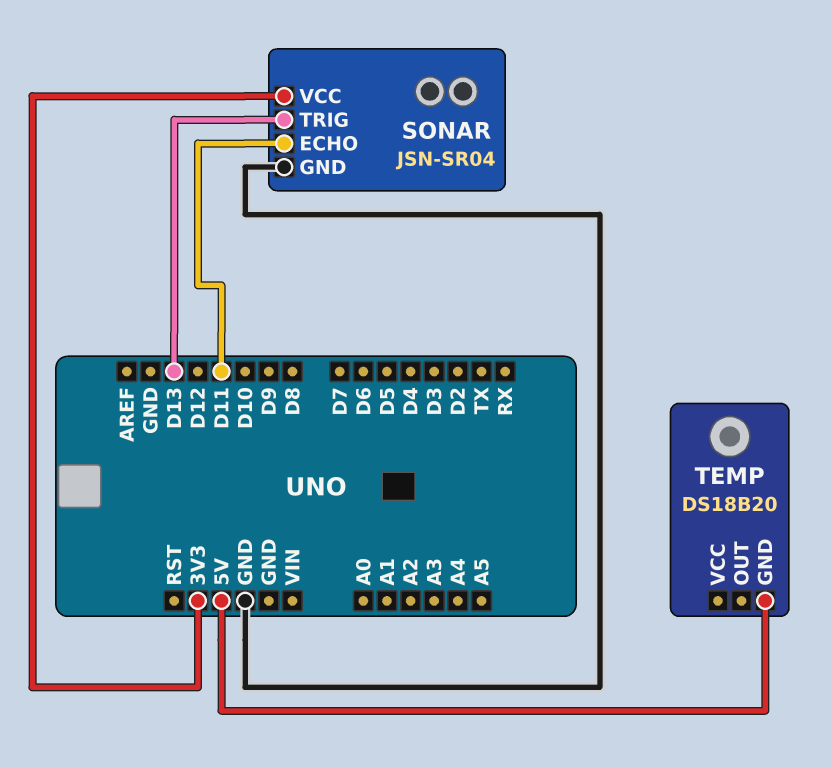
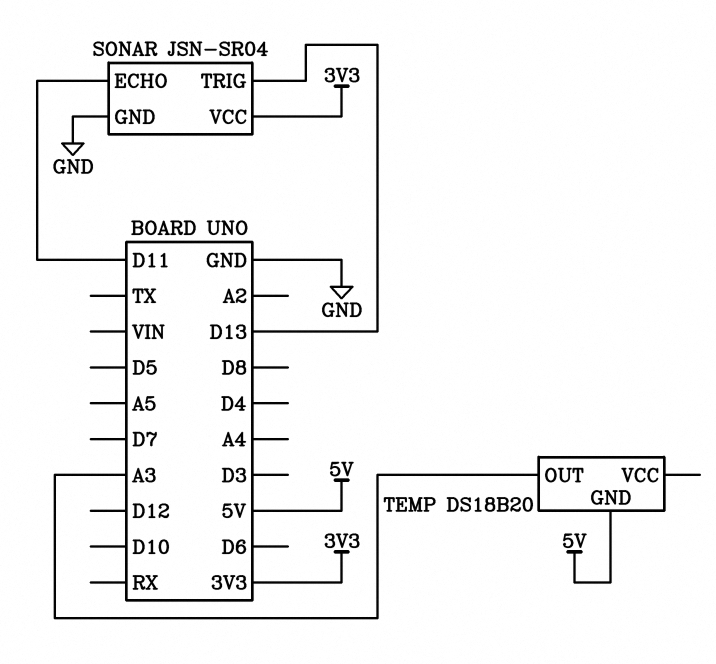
TEMP pin OUT: none -> A3

